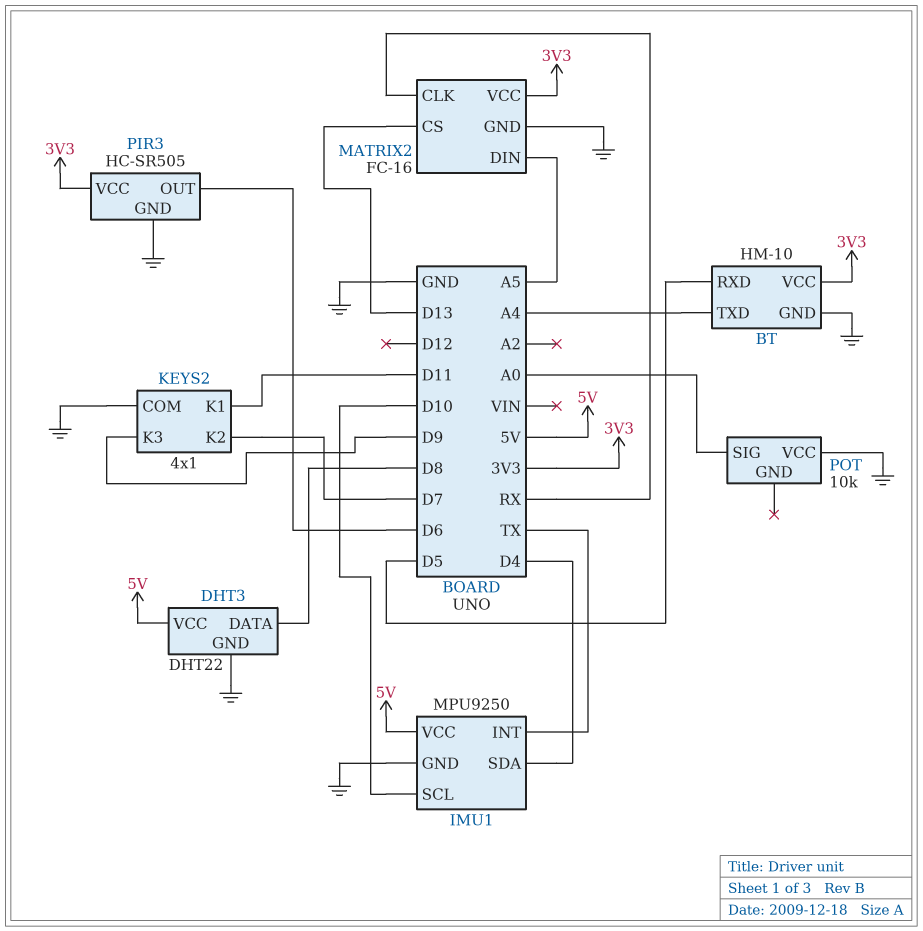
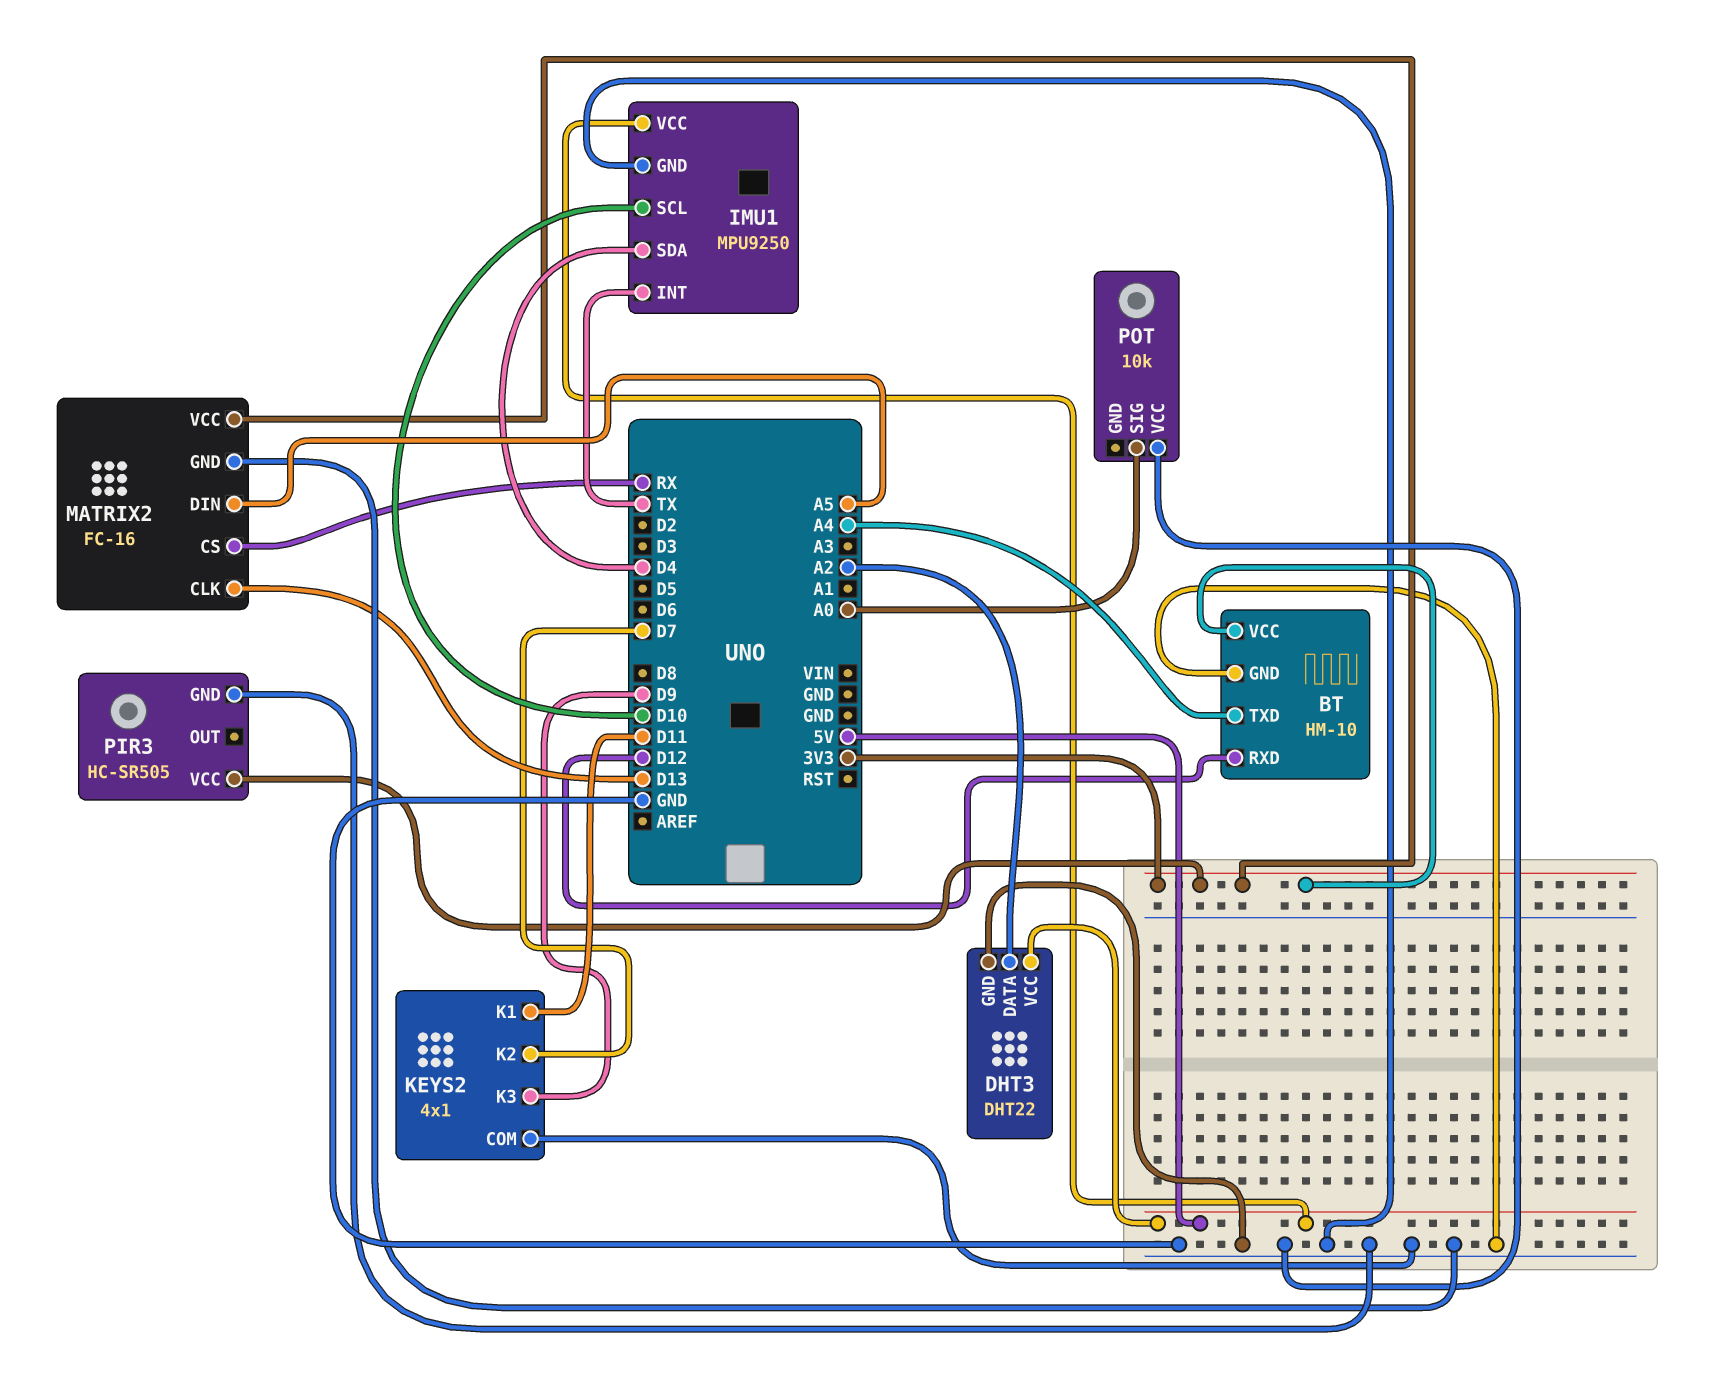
BT pin RXD: D5 -> D12
DHT3 pin DATA: D8 -> A2
MATRIX2 pin CLK: RX -> D13
MATRIX2 pin CS: D13 -> RX
PIR3 pin OUT: D6 -> none

